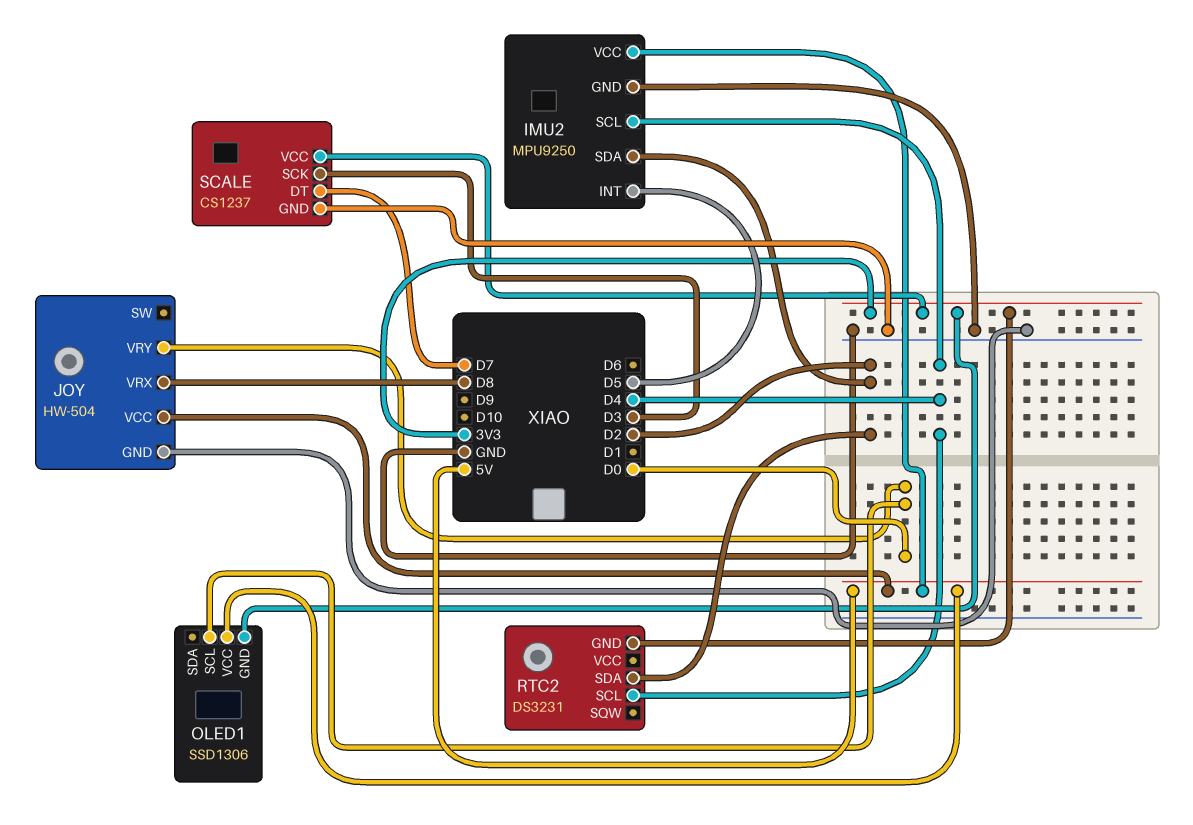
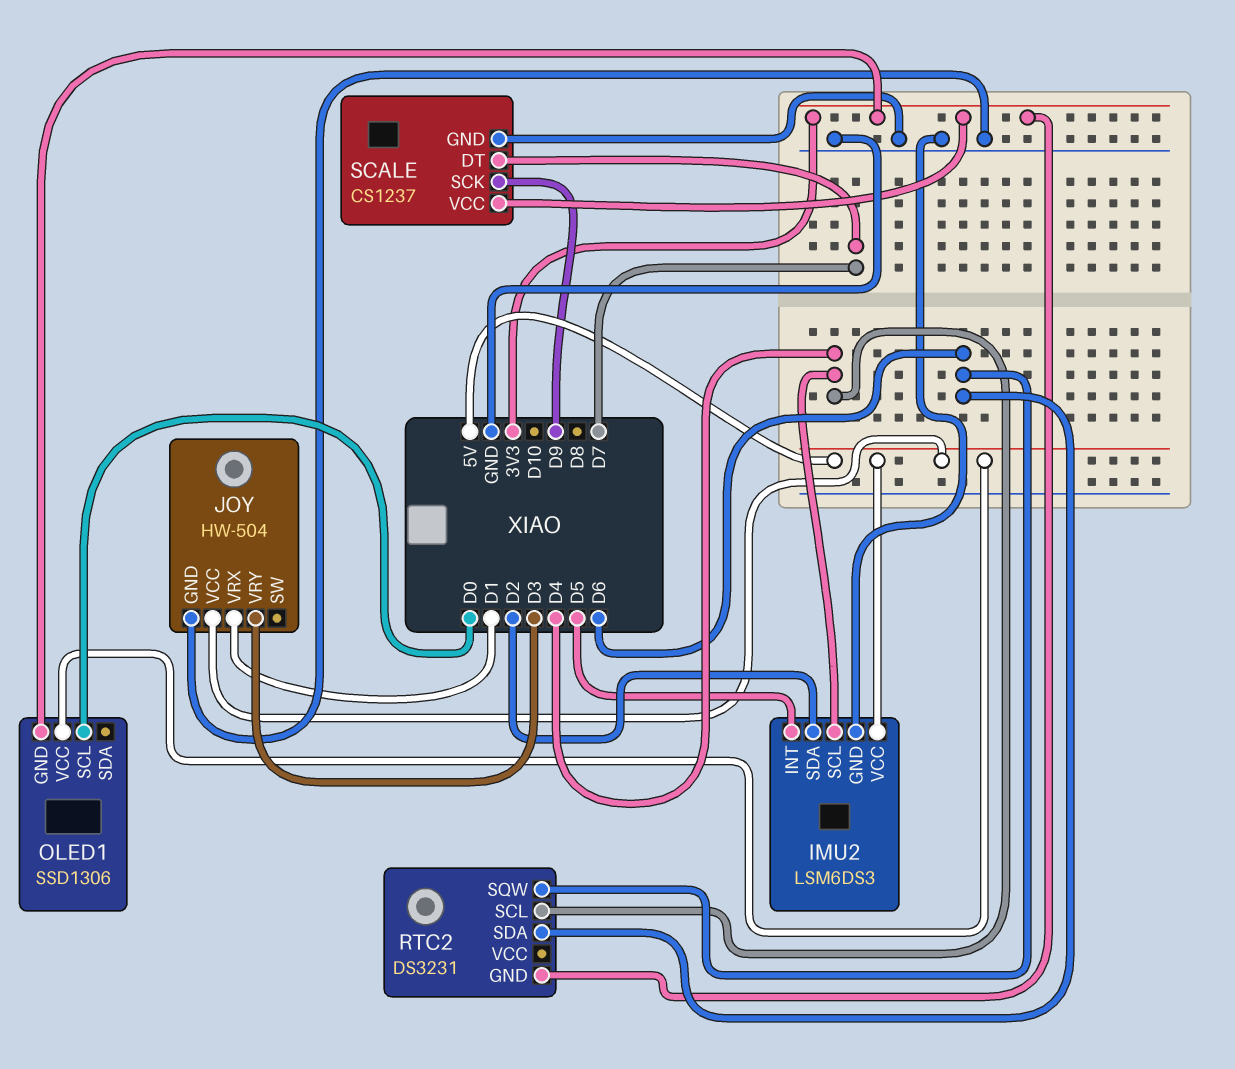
IMU2: MPU9250 -> LSM6DS3
JOY pin VRX: D8 -> D1
JOY pin VRY: D0 -> D3
RTC2 pin SDA: D2 -> D6
RTC2 pin SQW: none -> D6
SCALE pin SCK: D3 -> D9

